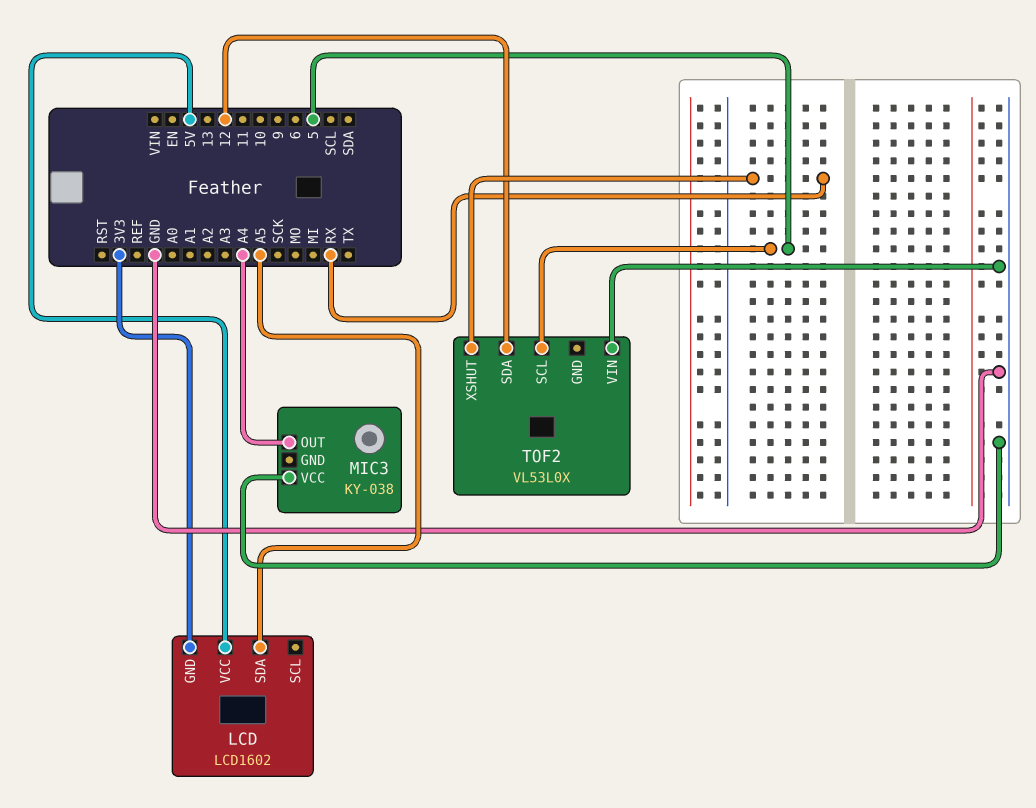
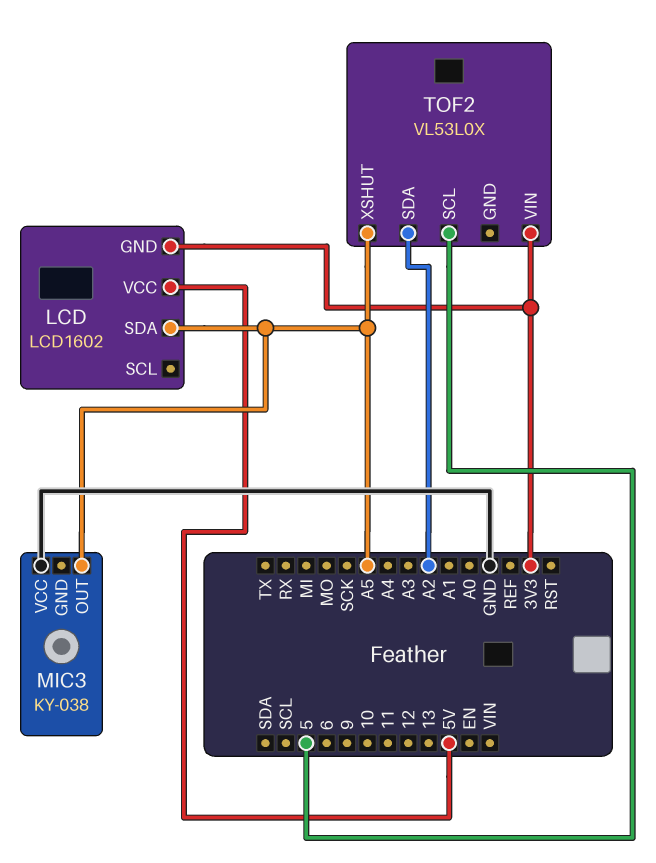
MIC3 pin OUT: A4 -> A5
TOF2 pin SDA: 12 -> A2
TOF2 pin VIN: GND -> 3V3
TOF2 pin XSHUT: RX -> A5

